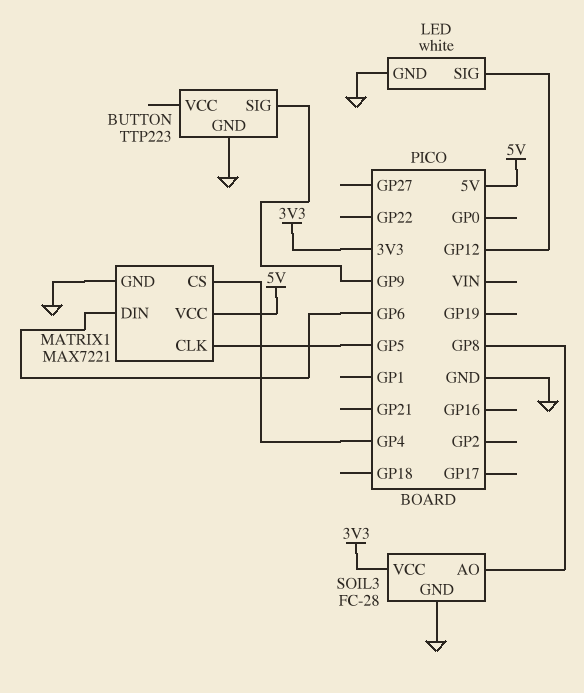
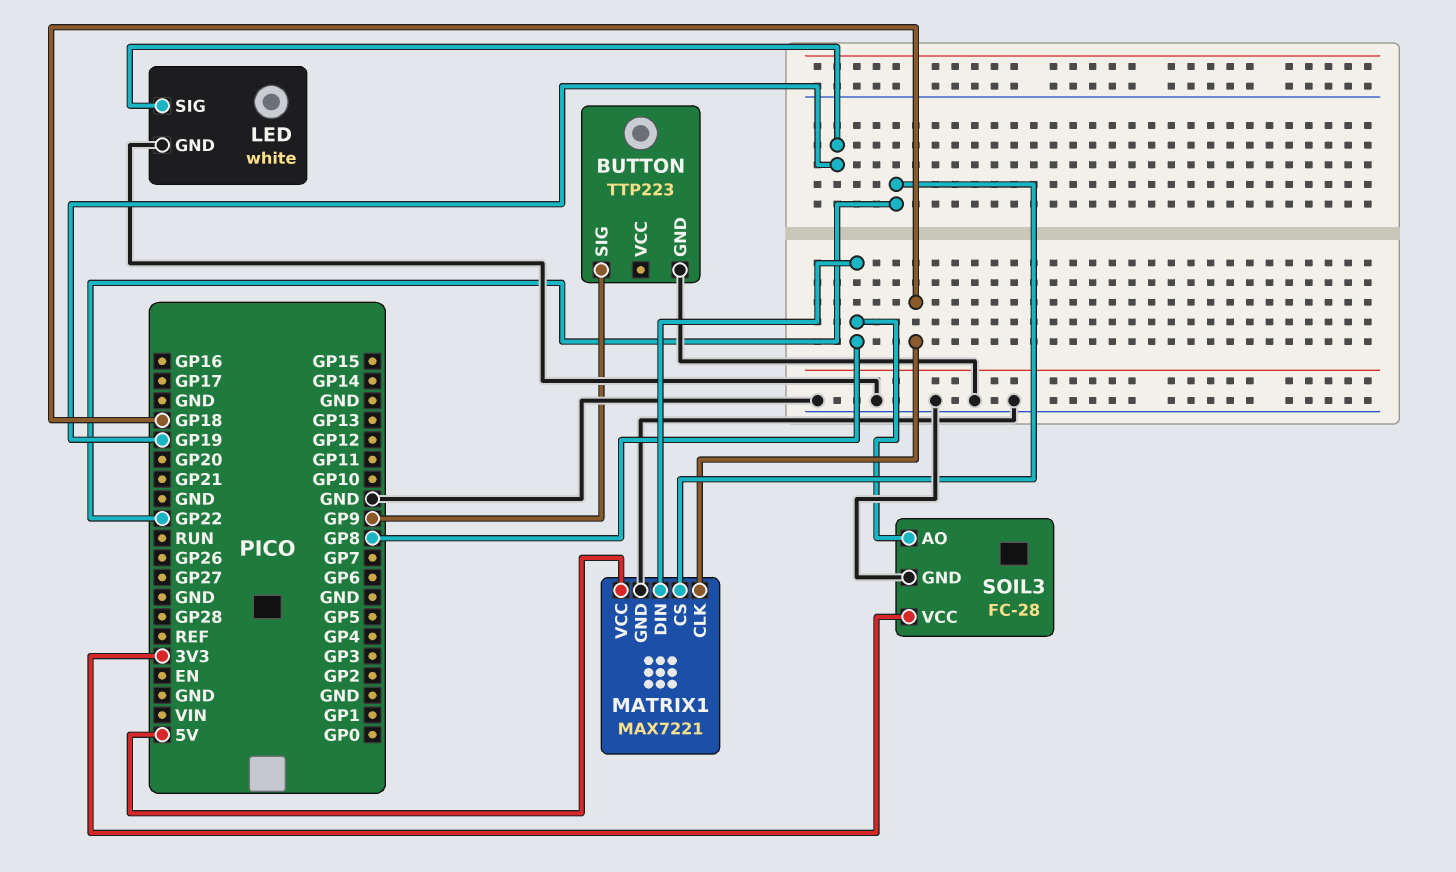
LED pin SIG: GP12 -> GP19
MATRIX1 pin CLK: GP5 -> GP18
MATRIX1 pin CS: GP4 -> GP22
MATRIX1 pin DIN: GP6 -> GP8

